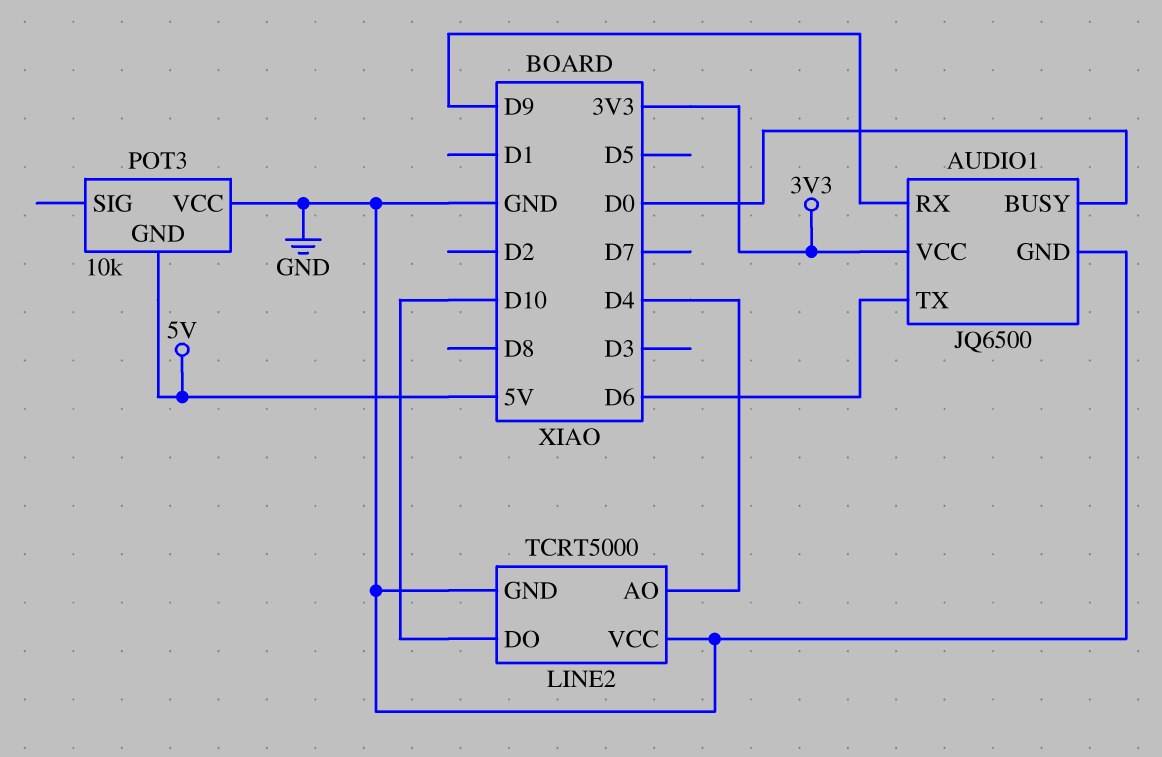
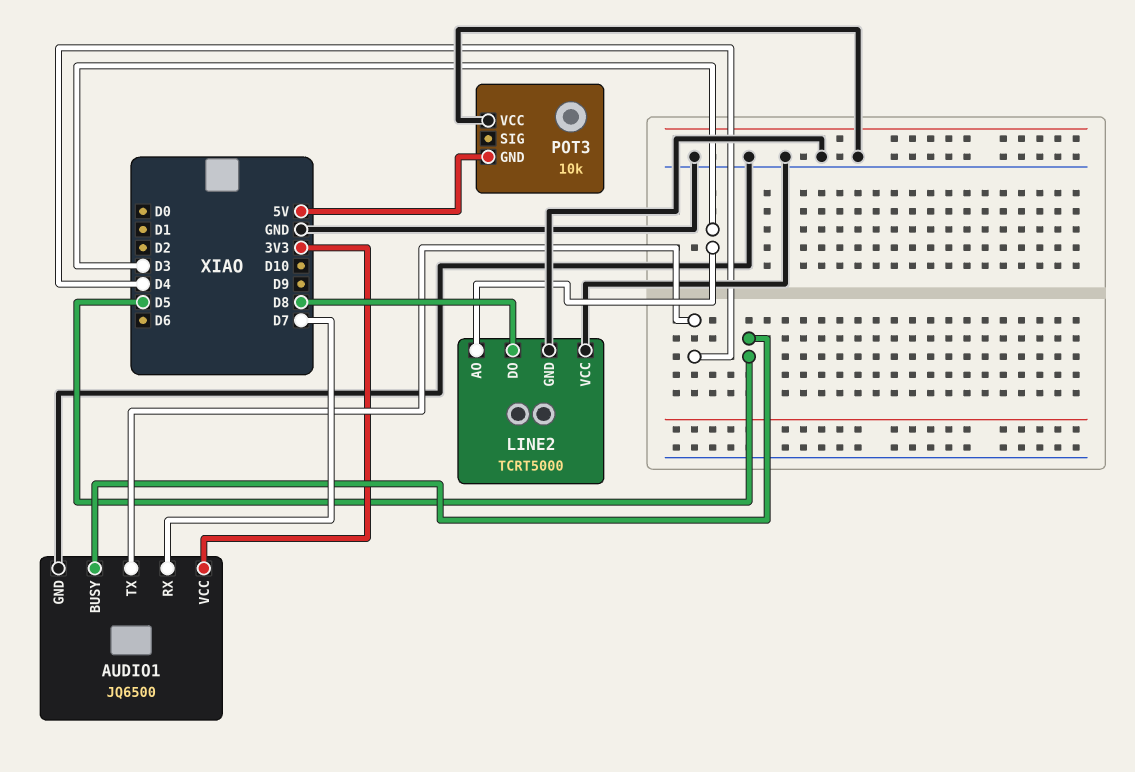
AUDIO1 pin BUSY: D0 -> D5
AUDIO1 pin RX: D9 -> D7
AUDIO1 pin TX: D6 -> D4
LINE2 pin AO: D4 -> D3
LINE2 pin DO: D10 -> D8

